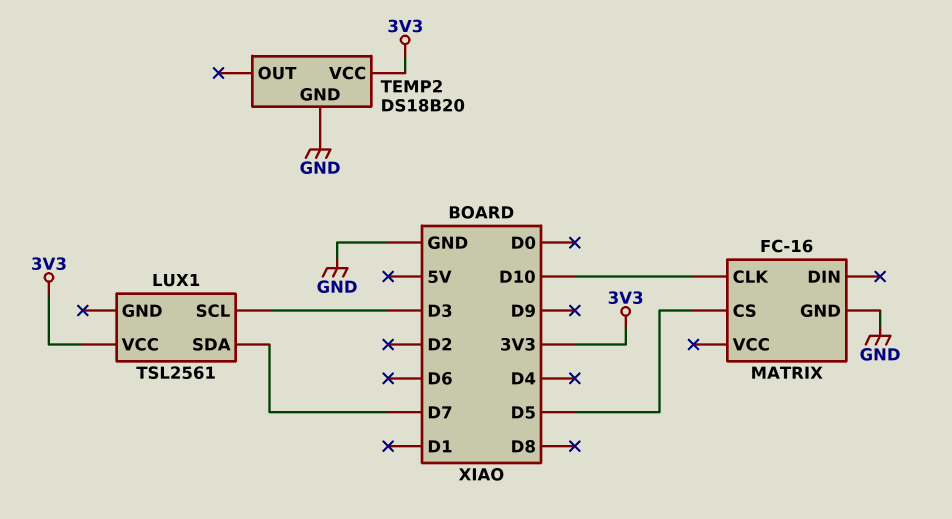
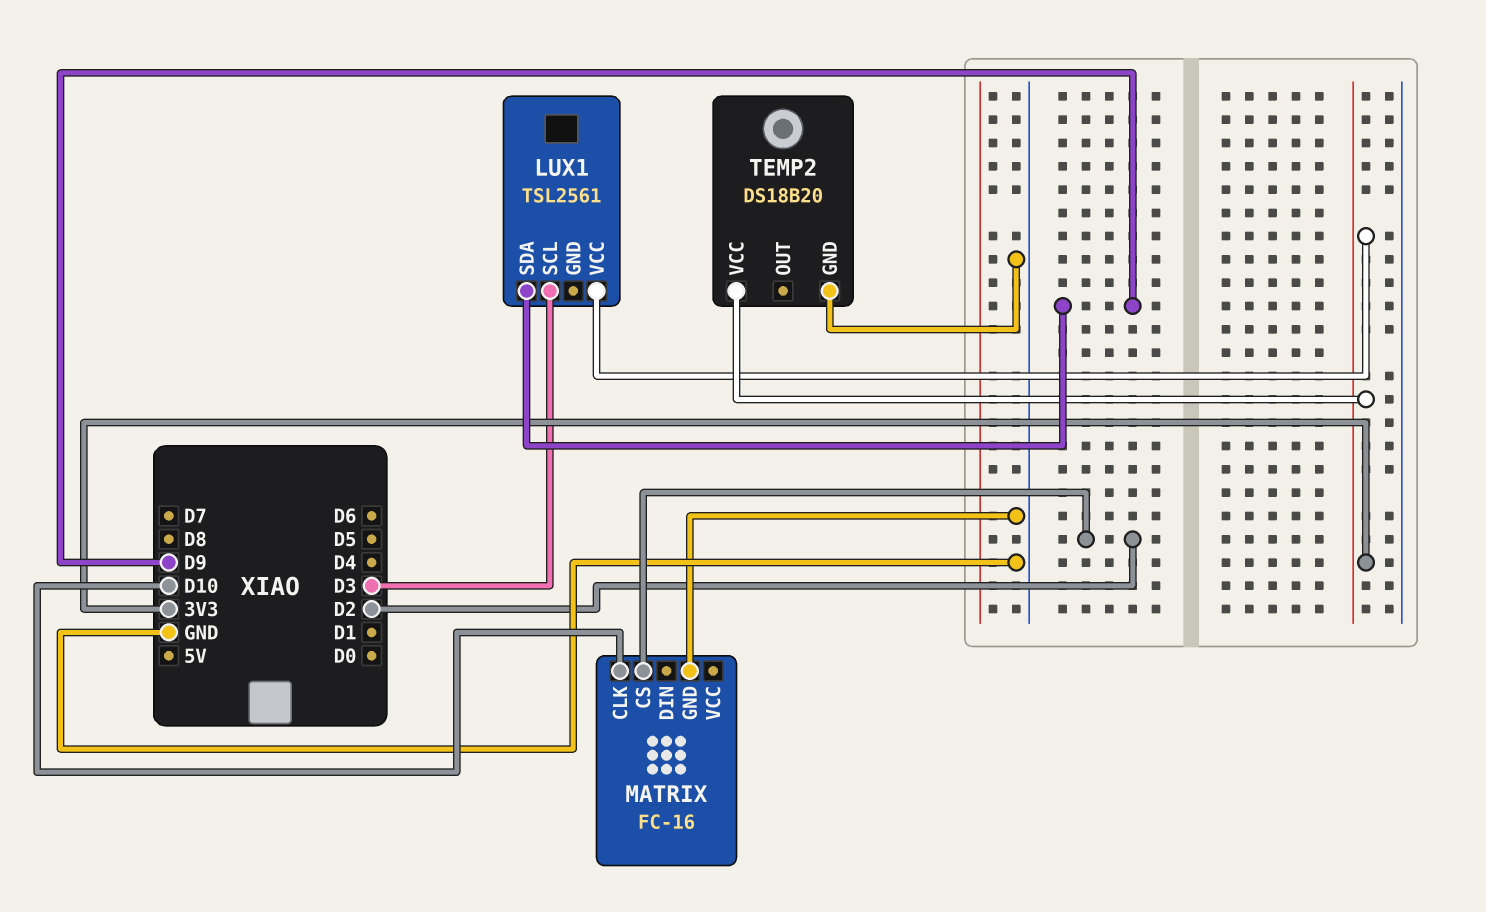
LUX1 pin SDA: D7 -> D9
MATRIX pin CS: D5 -> D2

